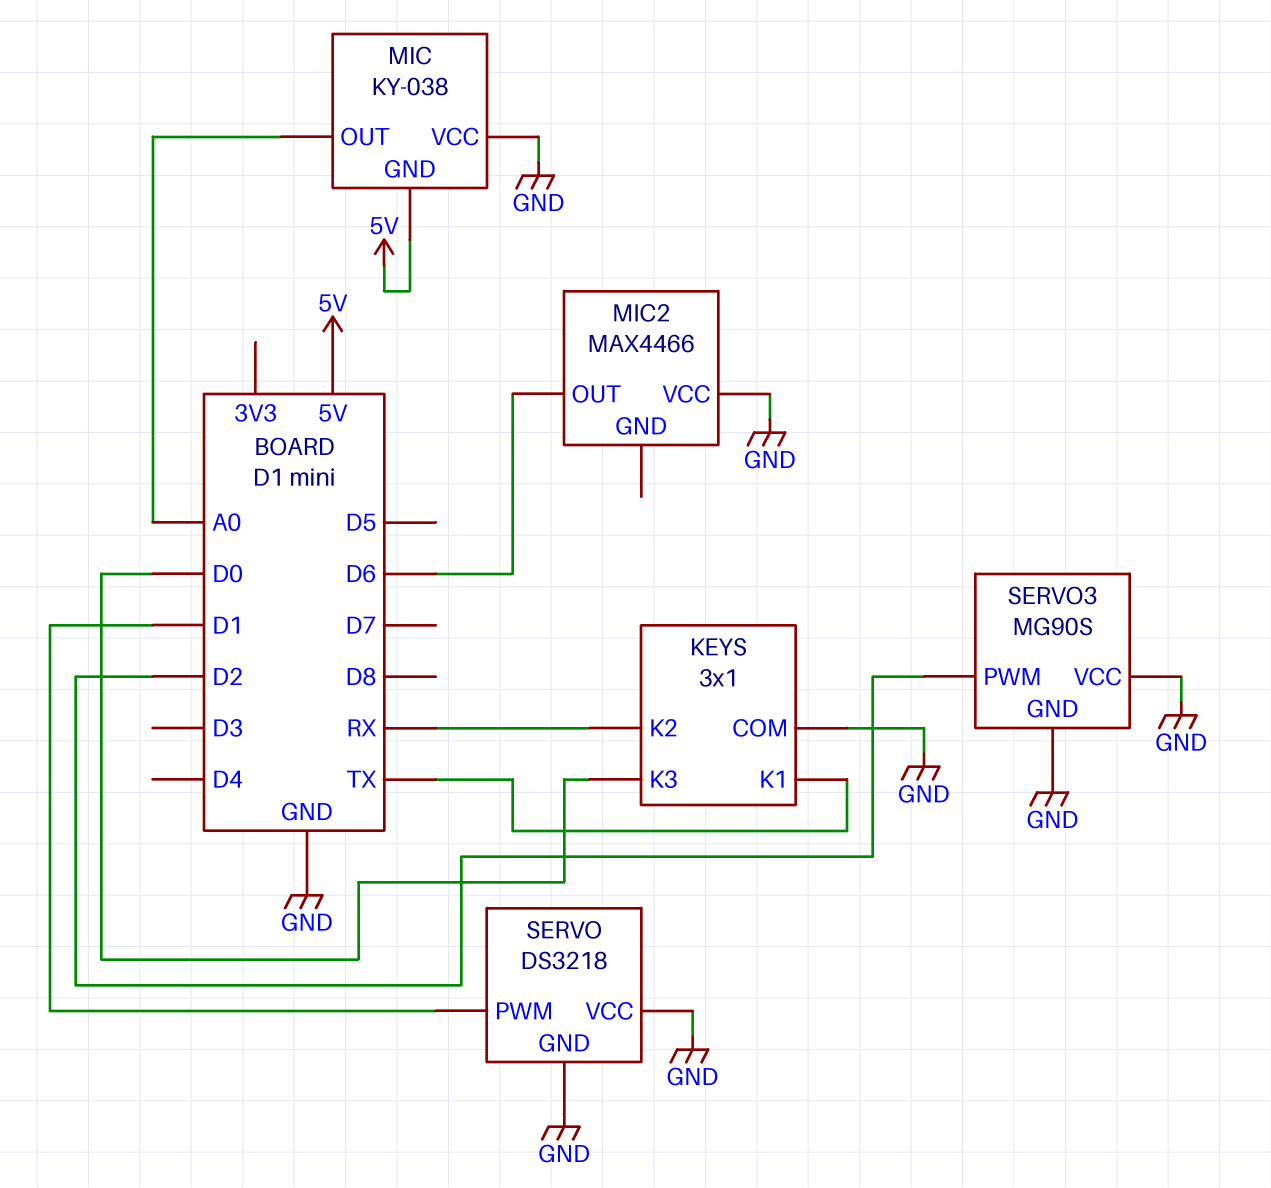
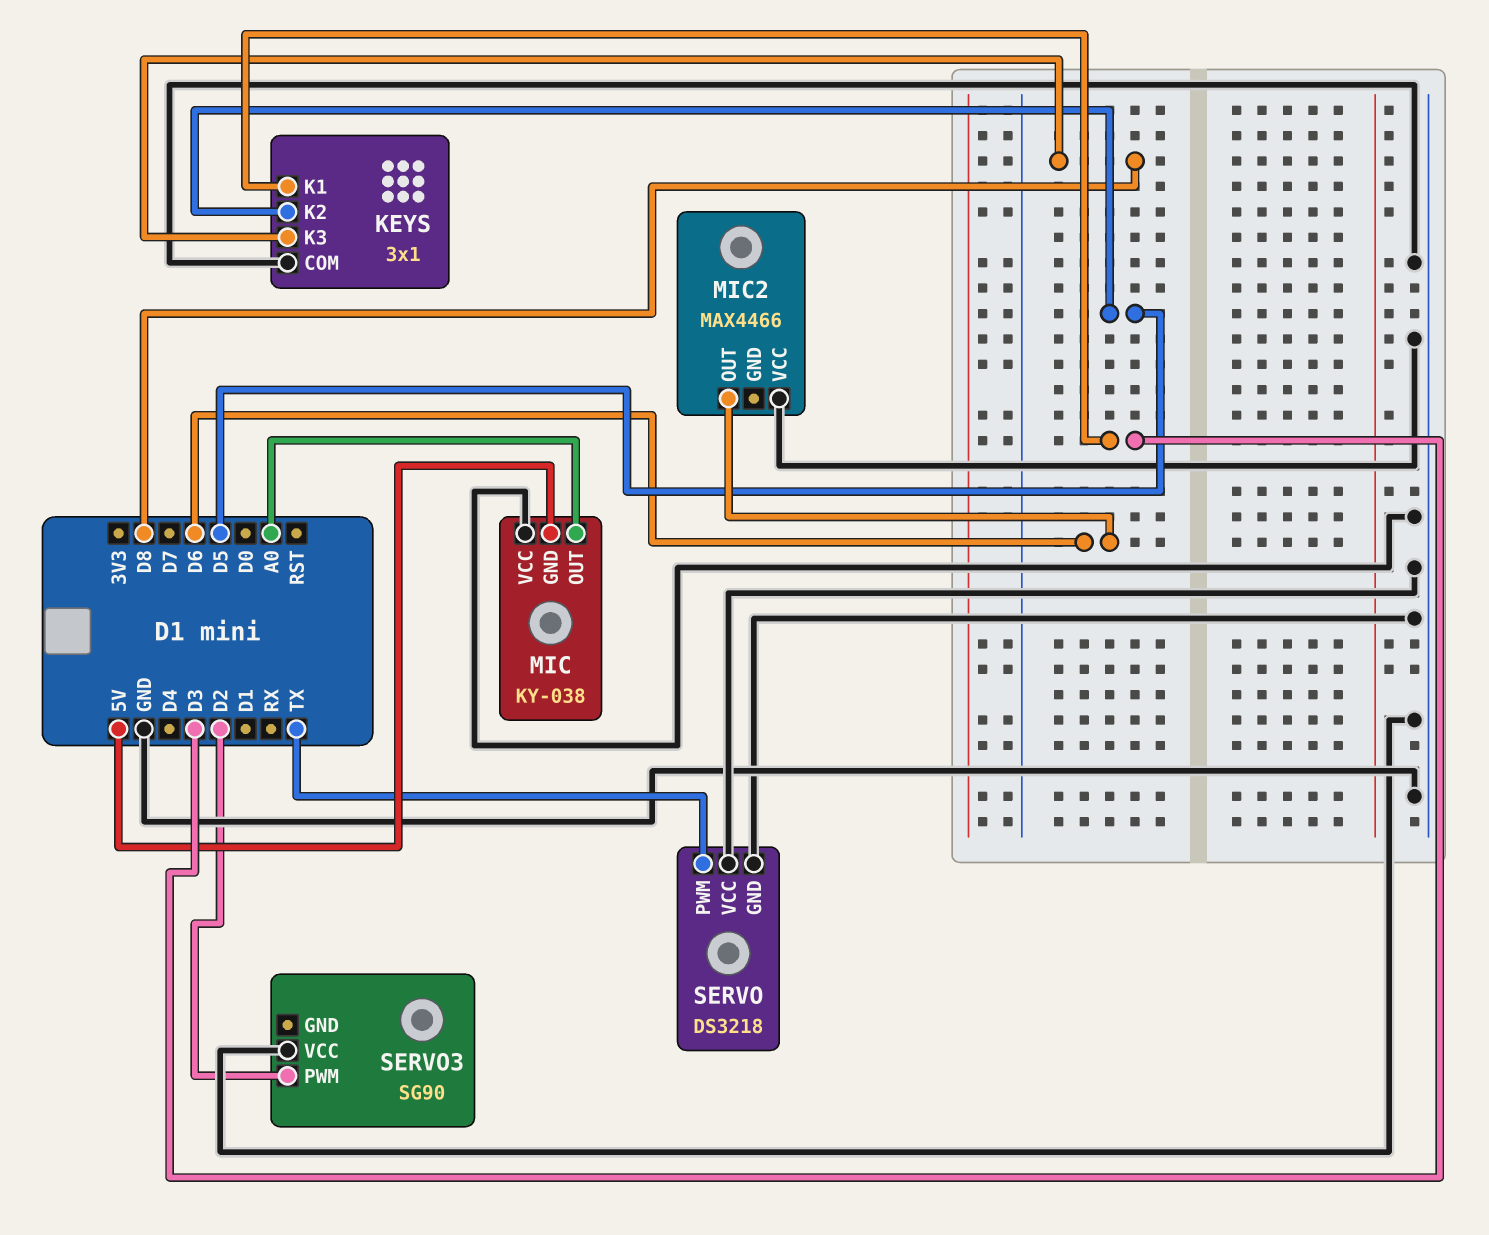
KEYS pin K1: TX -> D3
KEYS pin K2: RX -> D5
KEYS pin K3: D0 -> D8
SERVO pin PWM: D1 -> TX
SERVO3: MG90S -> SG90
SERVO3 pin GND: GND -> none

